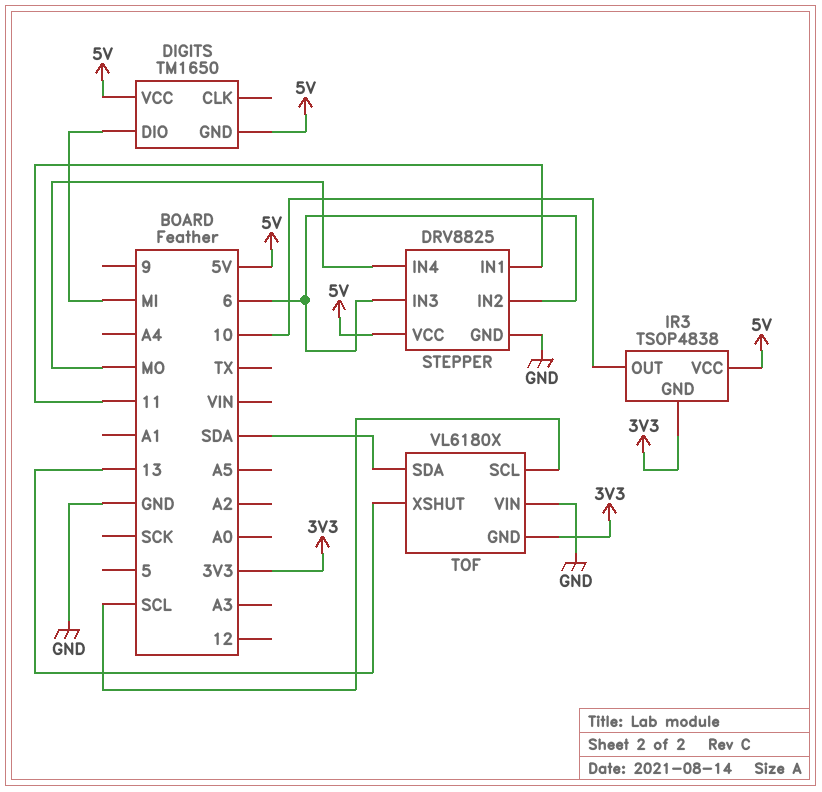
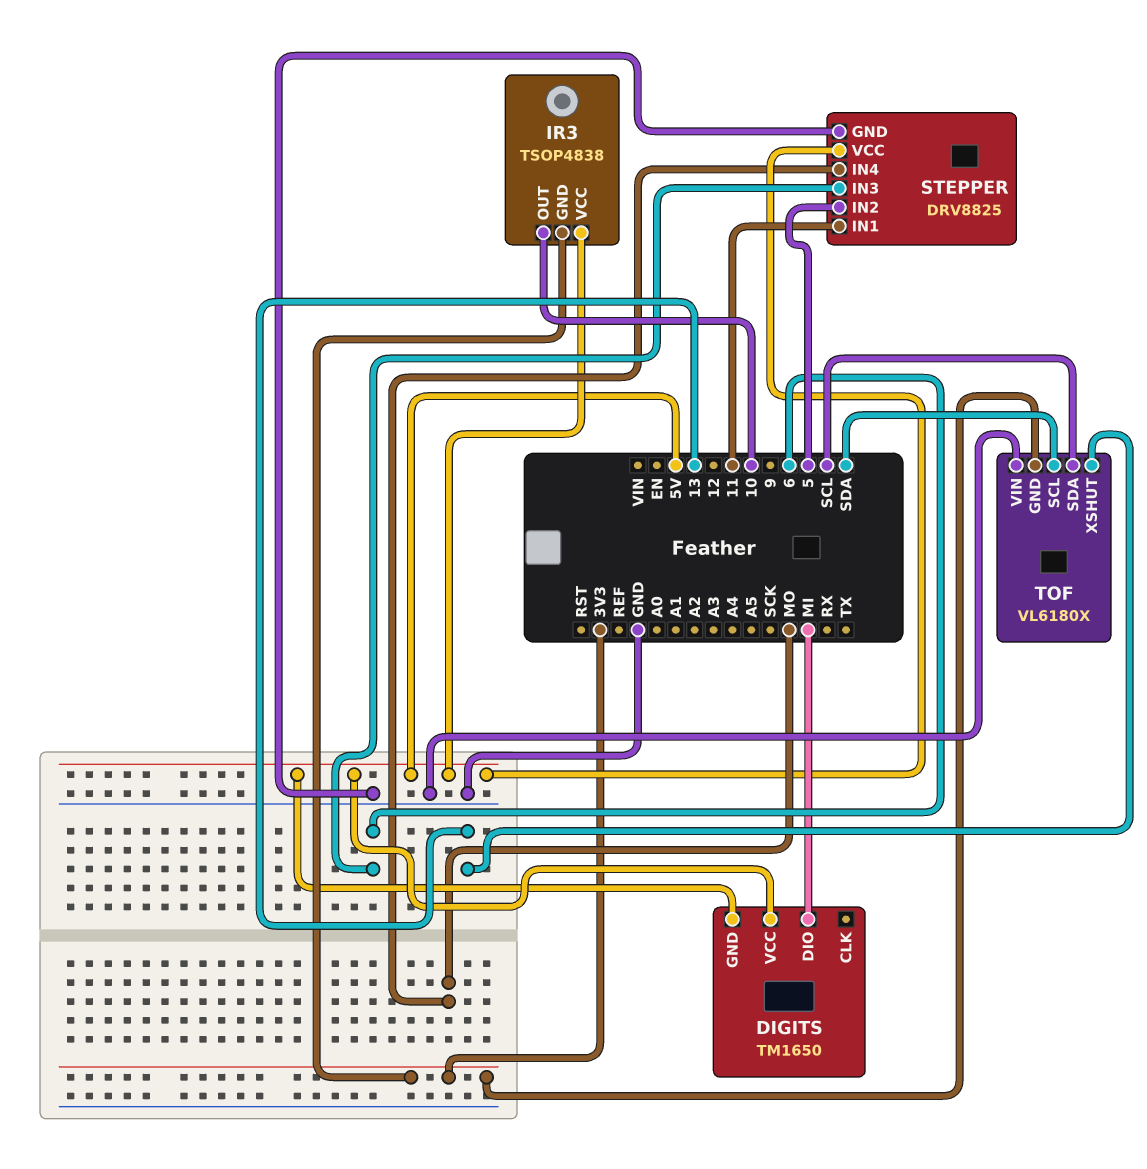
STEPPER pin IN2: 6 -> 5
TOF pin SCL: SCL -> SDA
TOF pin SDA: SDA -> SCL

